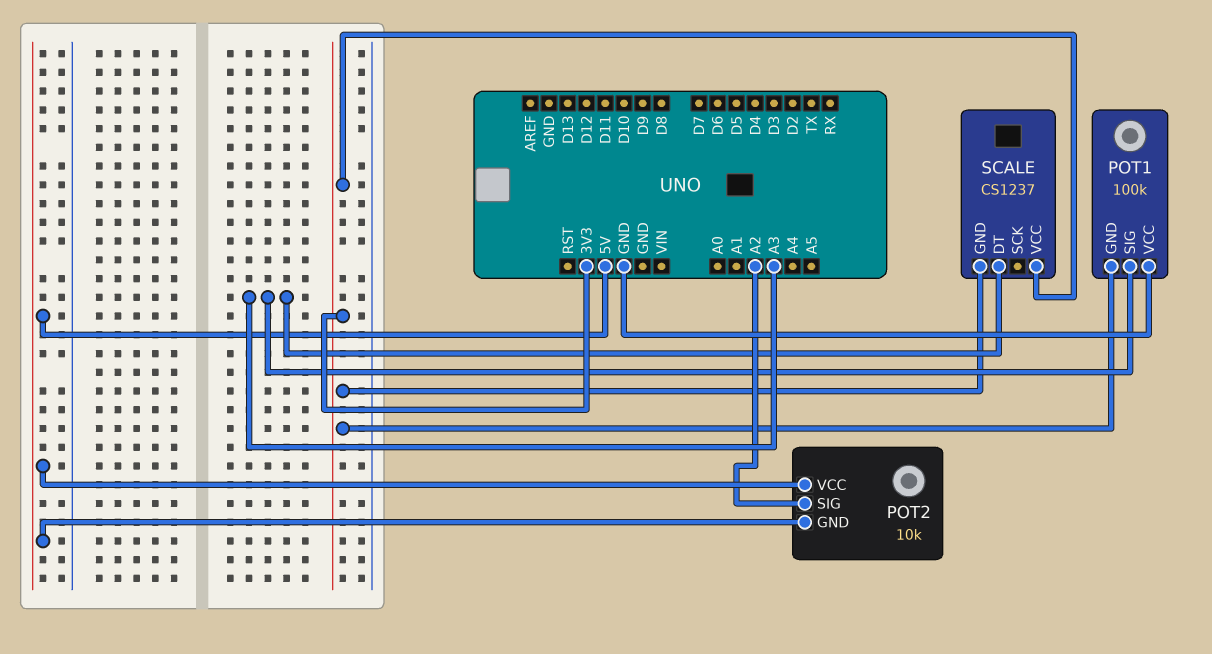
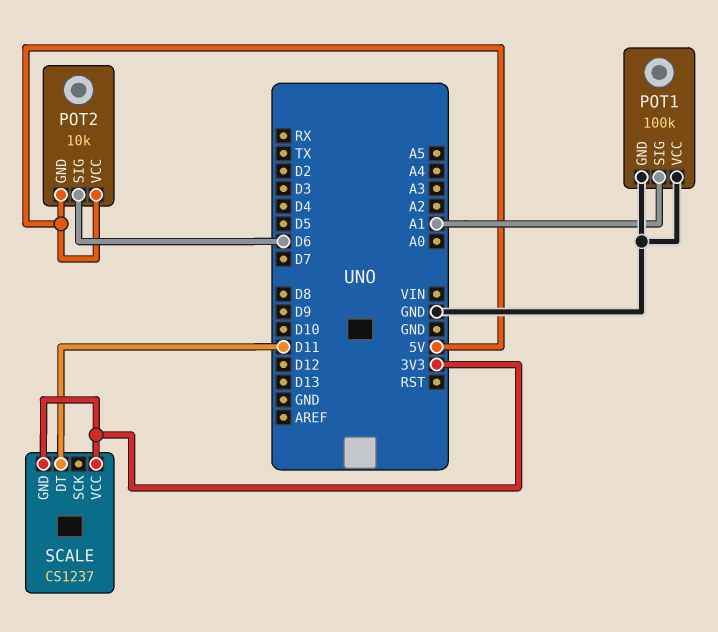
POT1 pin GND: 3V3 -> GND
POT1 pin SIG: A3 -> A1
POT2 pin SIG: A2 -> D6
SCALE pin DT: A3 -> D11

